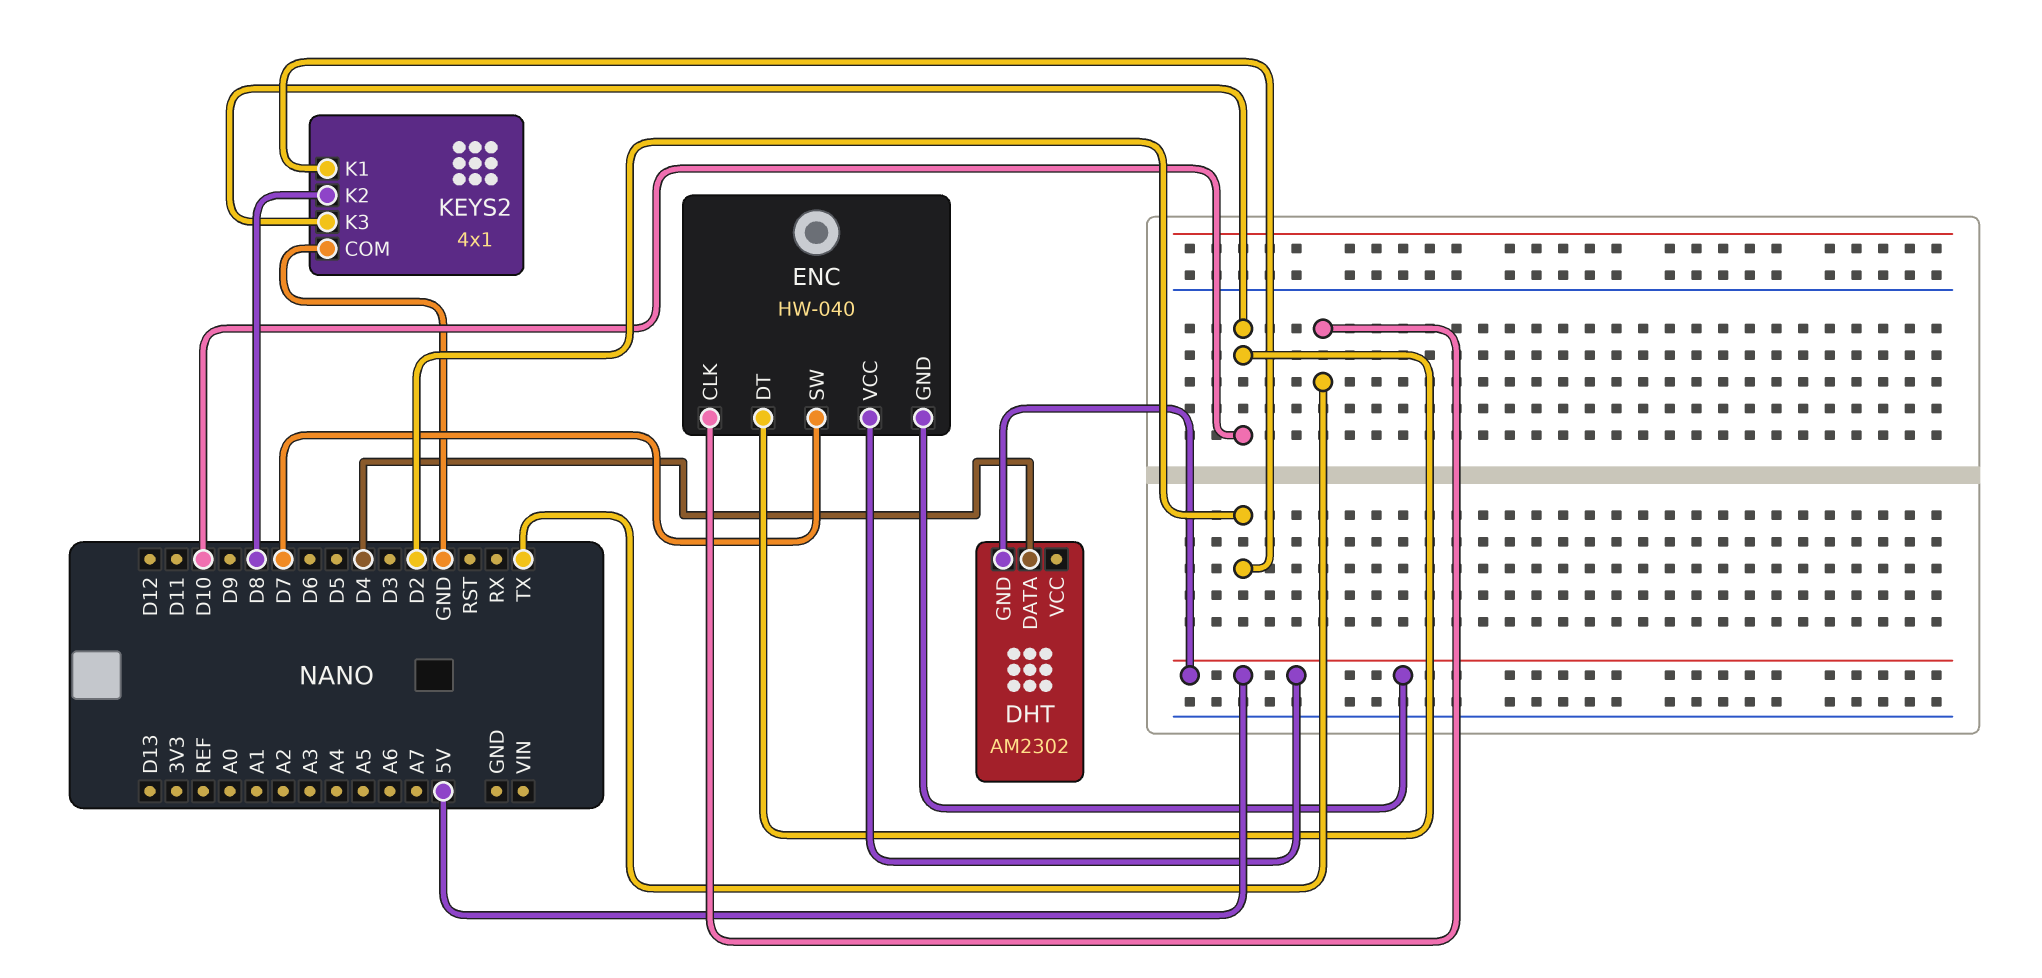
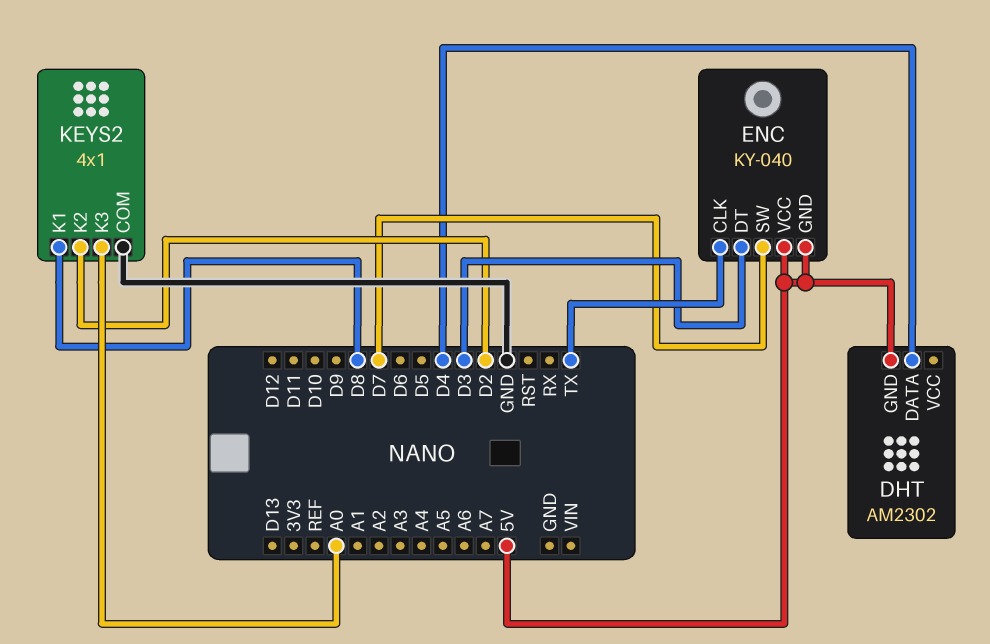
ENC: HW-040 -> KY-040
ENC pin DT: D10 -> D3
KEYS2 pin K1: D2 -> D8
KEYS2 pin K2: D8 -> D2
KEYS2 pin K3: D10 -> A0

